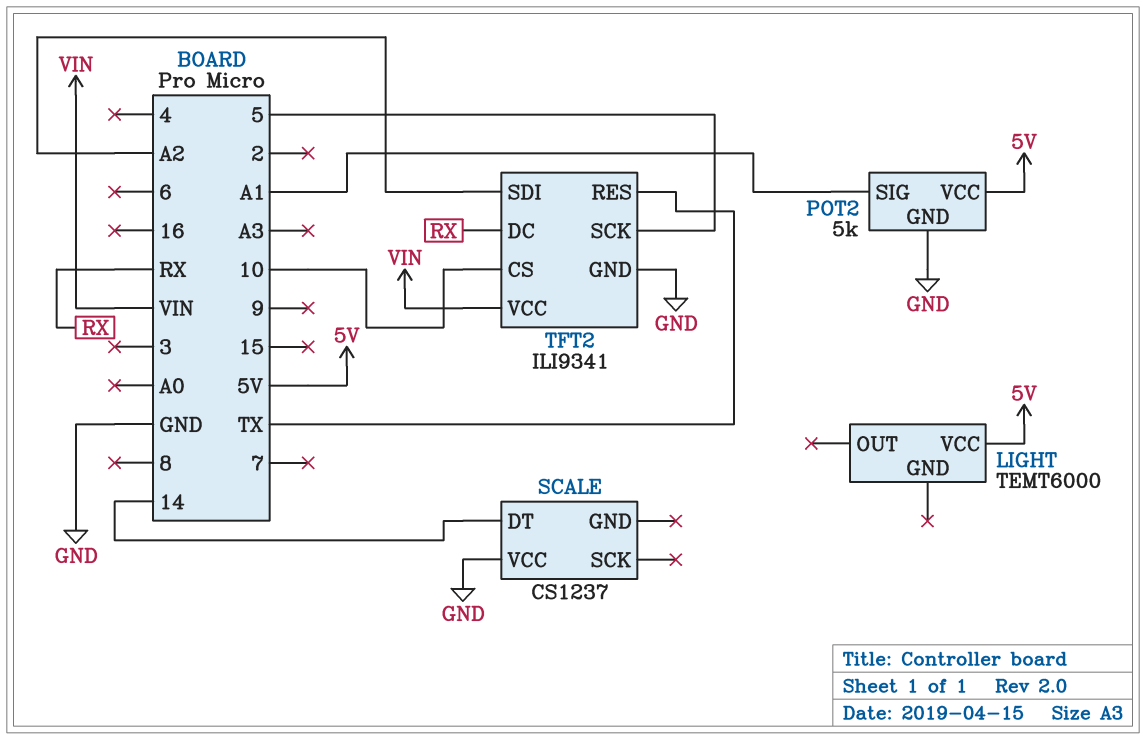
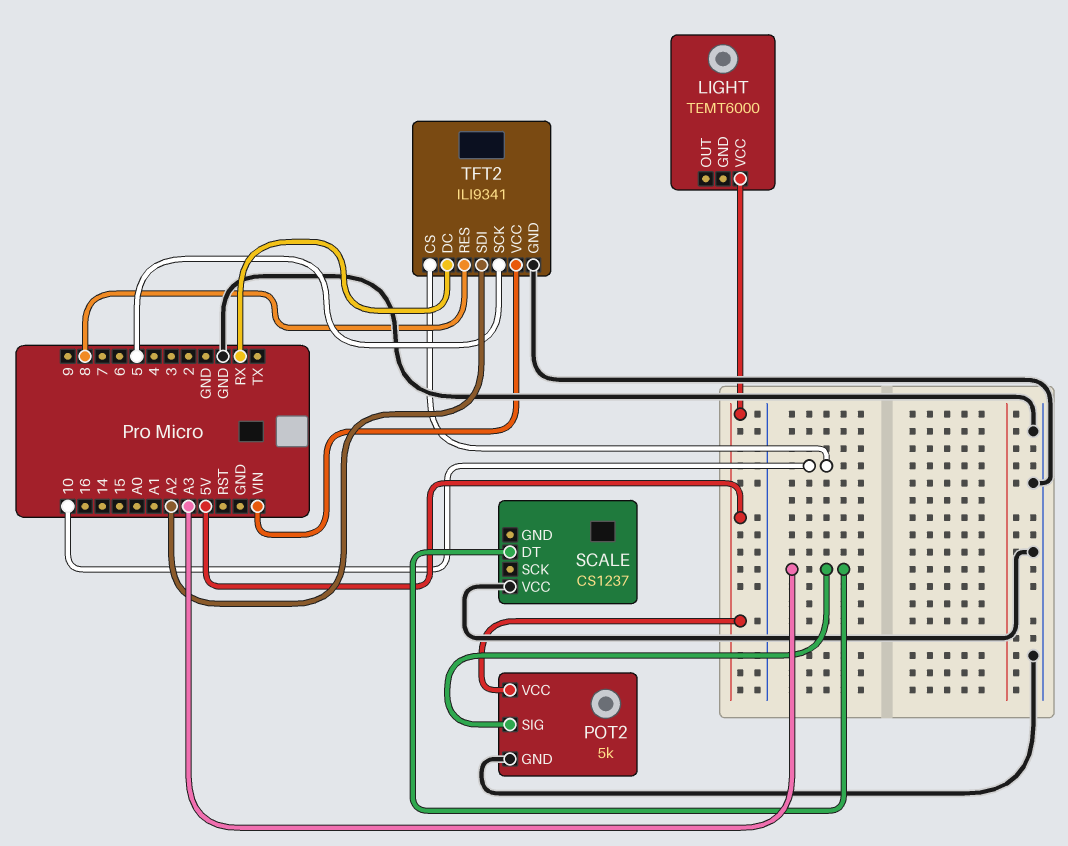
POT2 pin SIG: A1 -> A3
SCALE pin DT: 14 -> A3
TFT2 pin RES: TX -> 8

